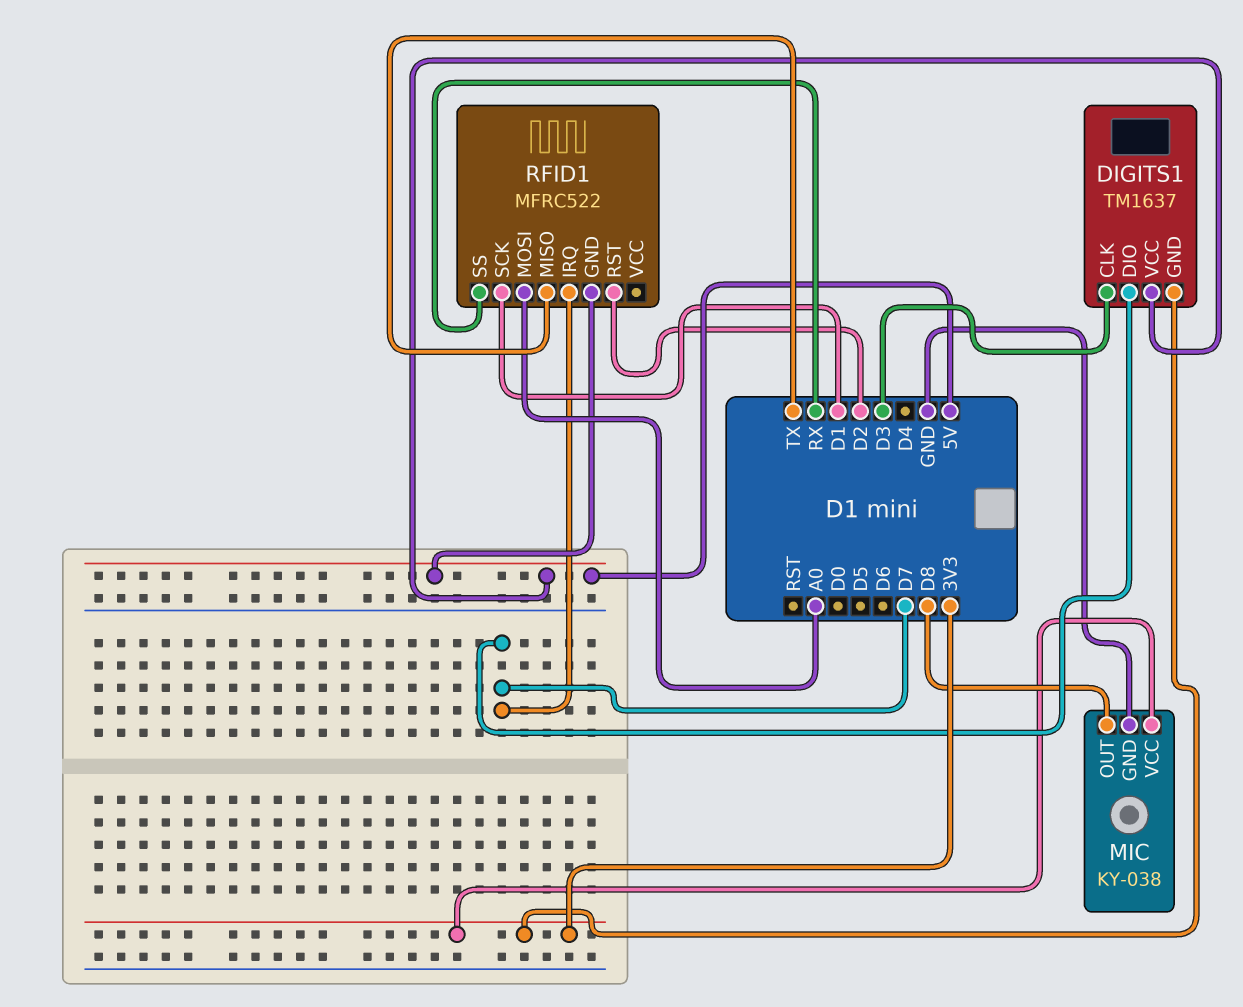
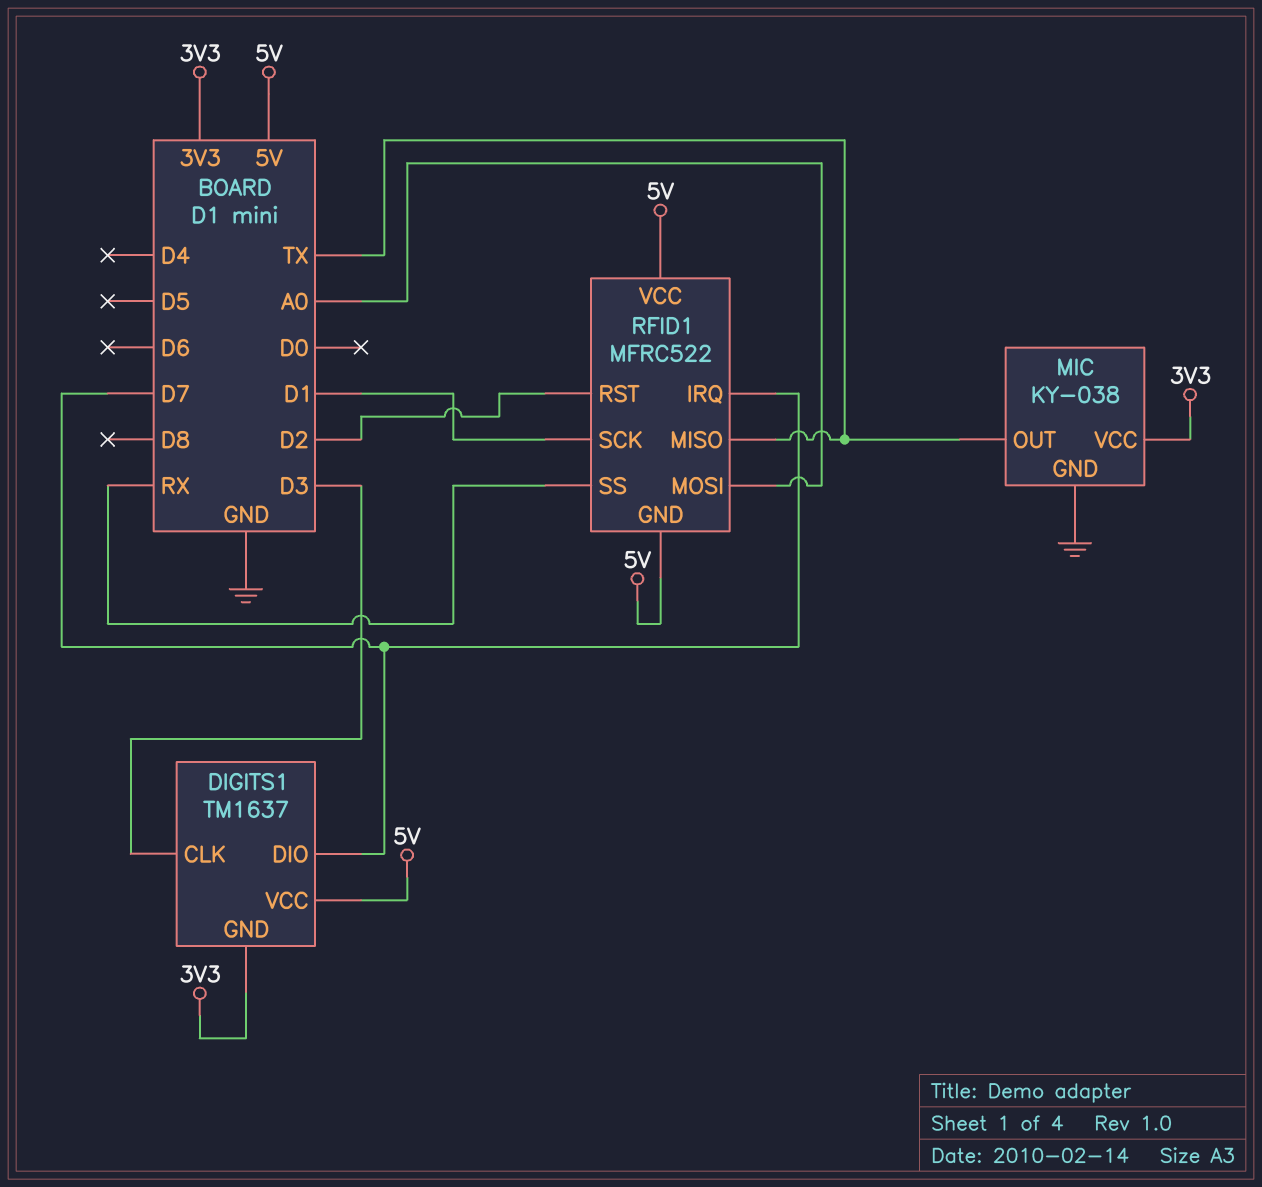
MIC pin OUT: D8 -> TX
RFID1 pin VCC: none -> 5V

